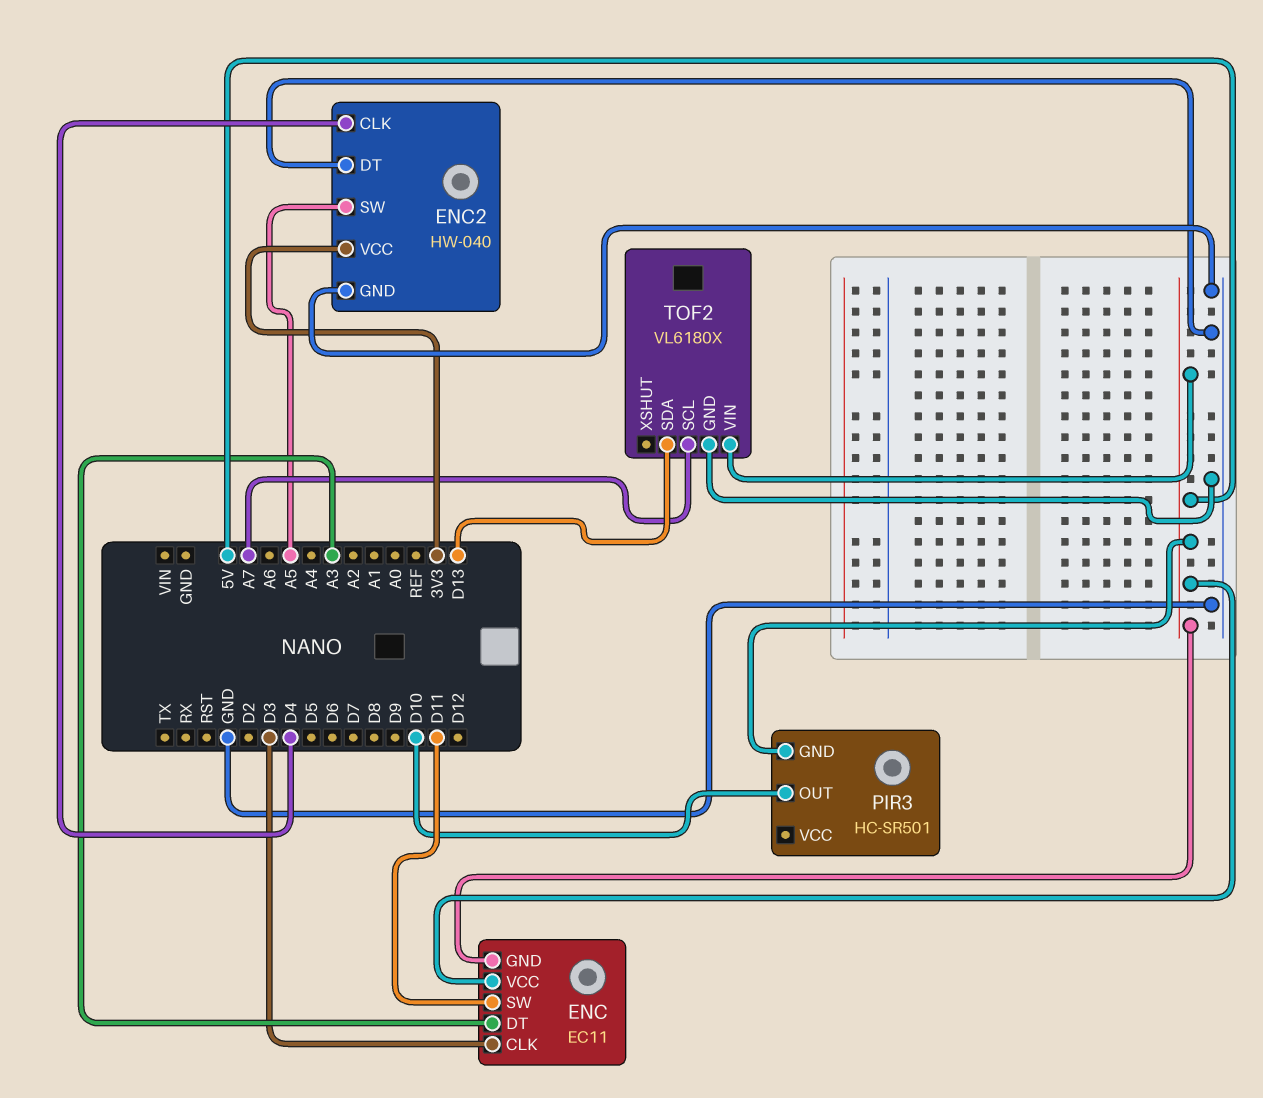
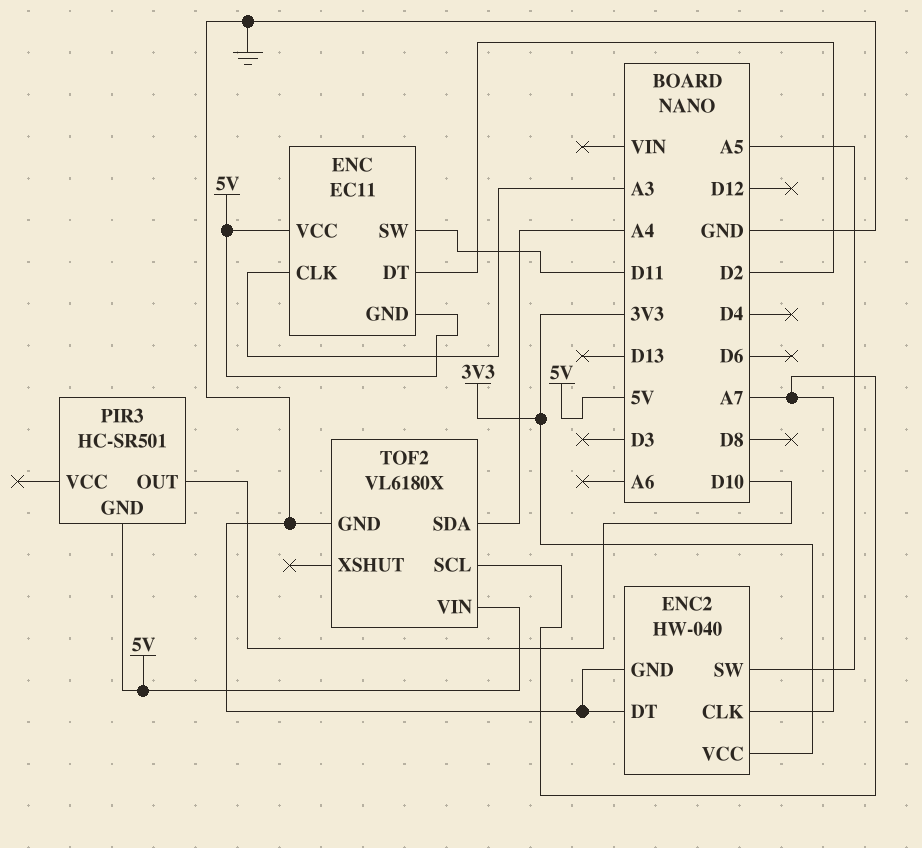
ENC pin CLK: D3 -> A3
ENC pin DT: A3 -> D2
ENC2 pin CLK: D4 -> A7
TOF2 pin SDA: D13 -> A4

